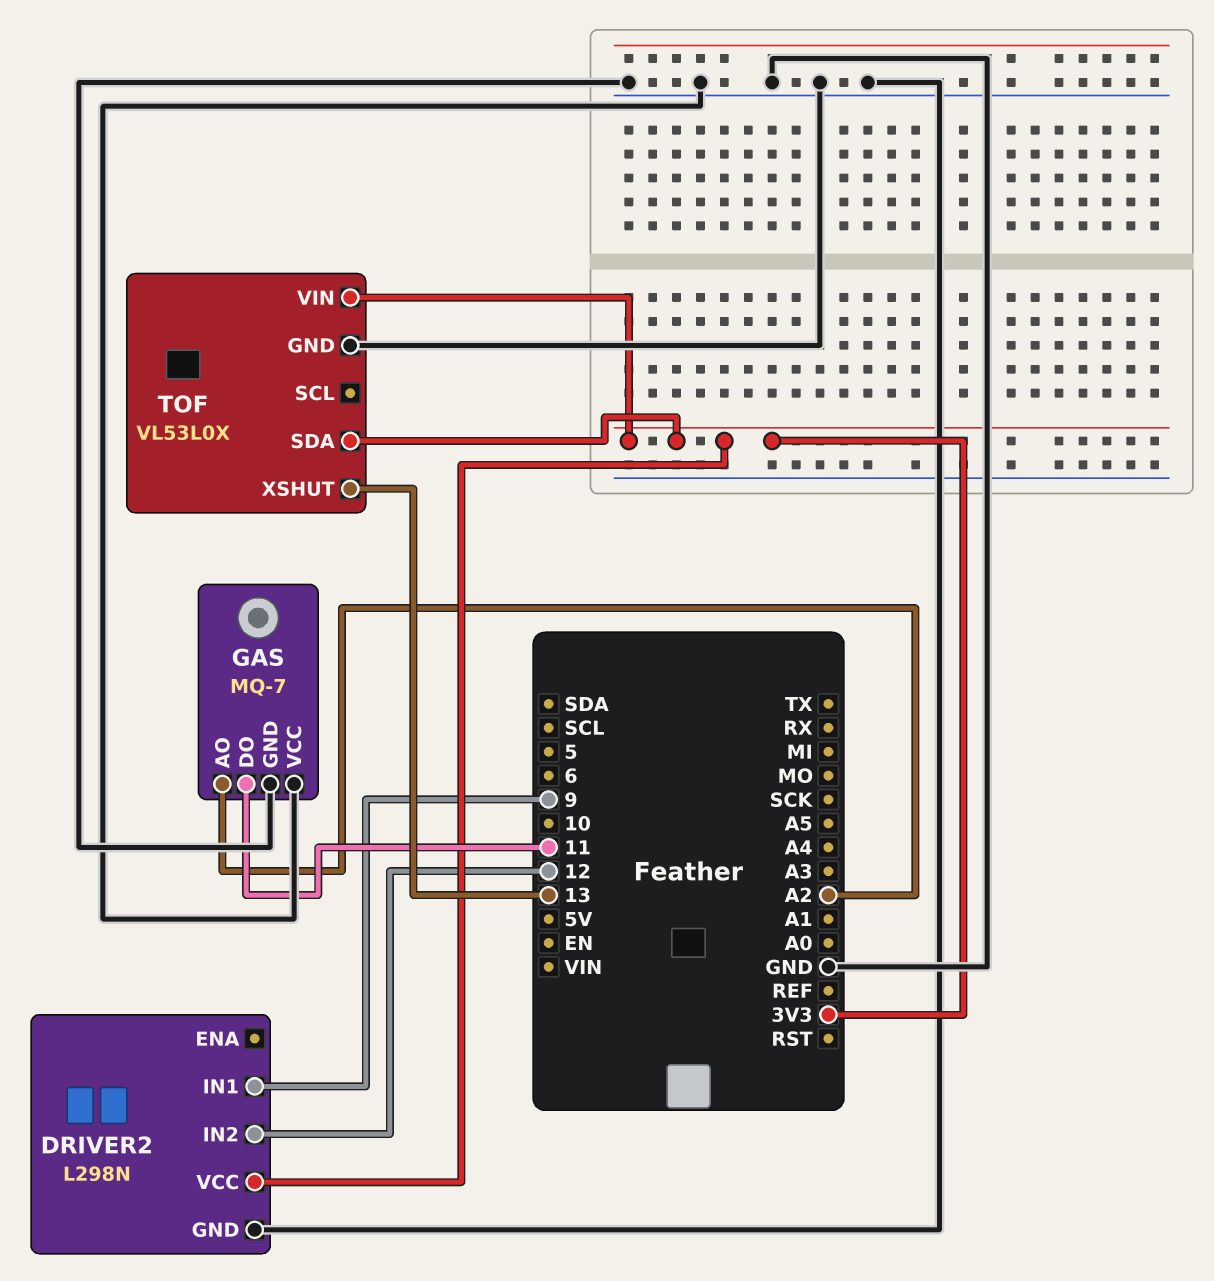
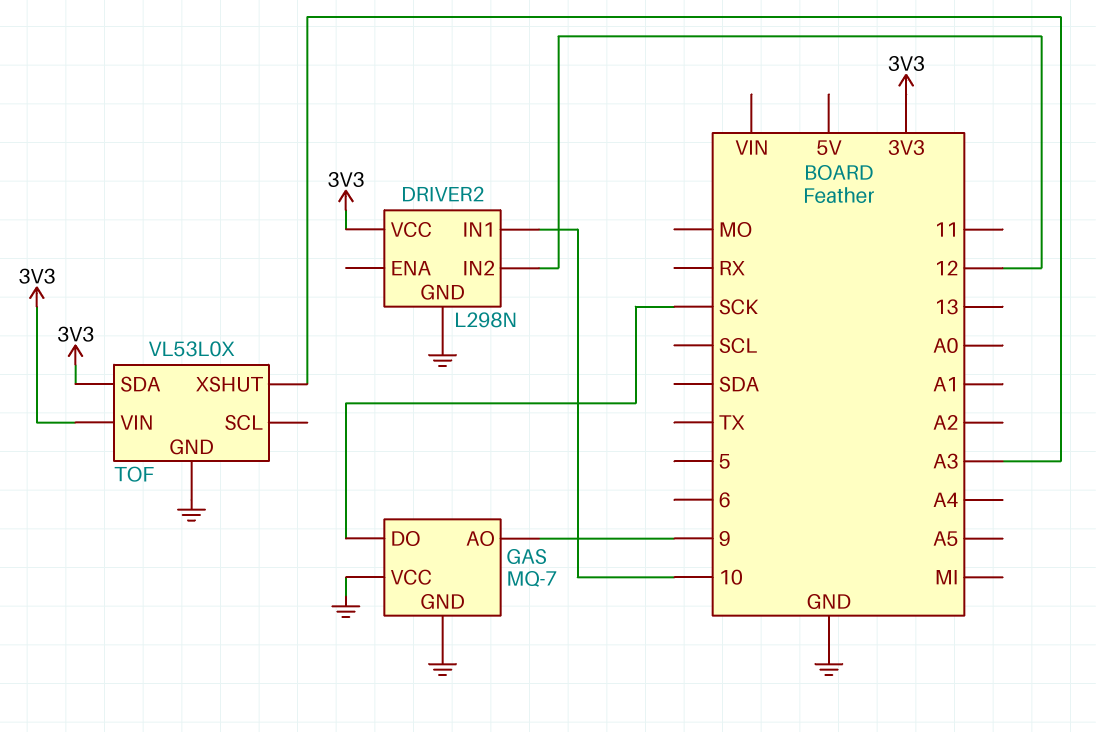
DRIVER2 pin IN1: 9 -> 10
GAS pin AO: A2 -> 9
GAS pin DO: 11 -> SCK
TOF pin XSHUT: 13 -> A3

